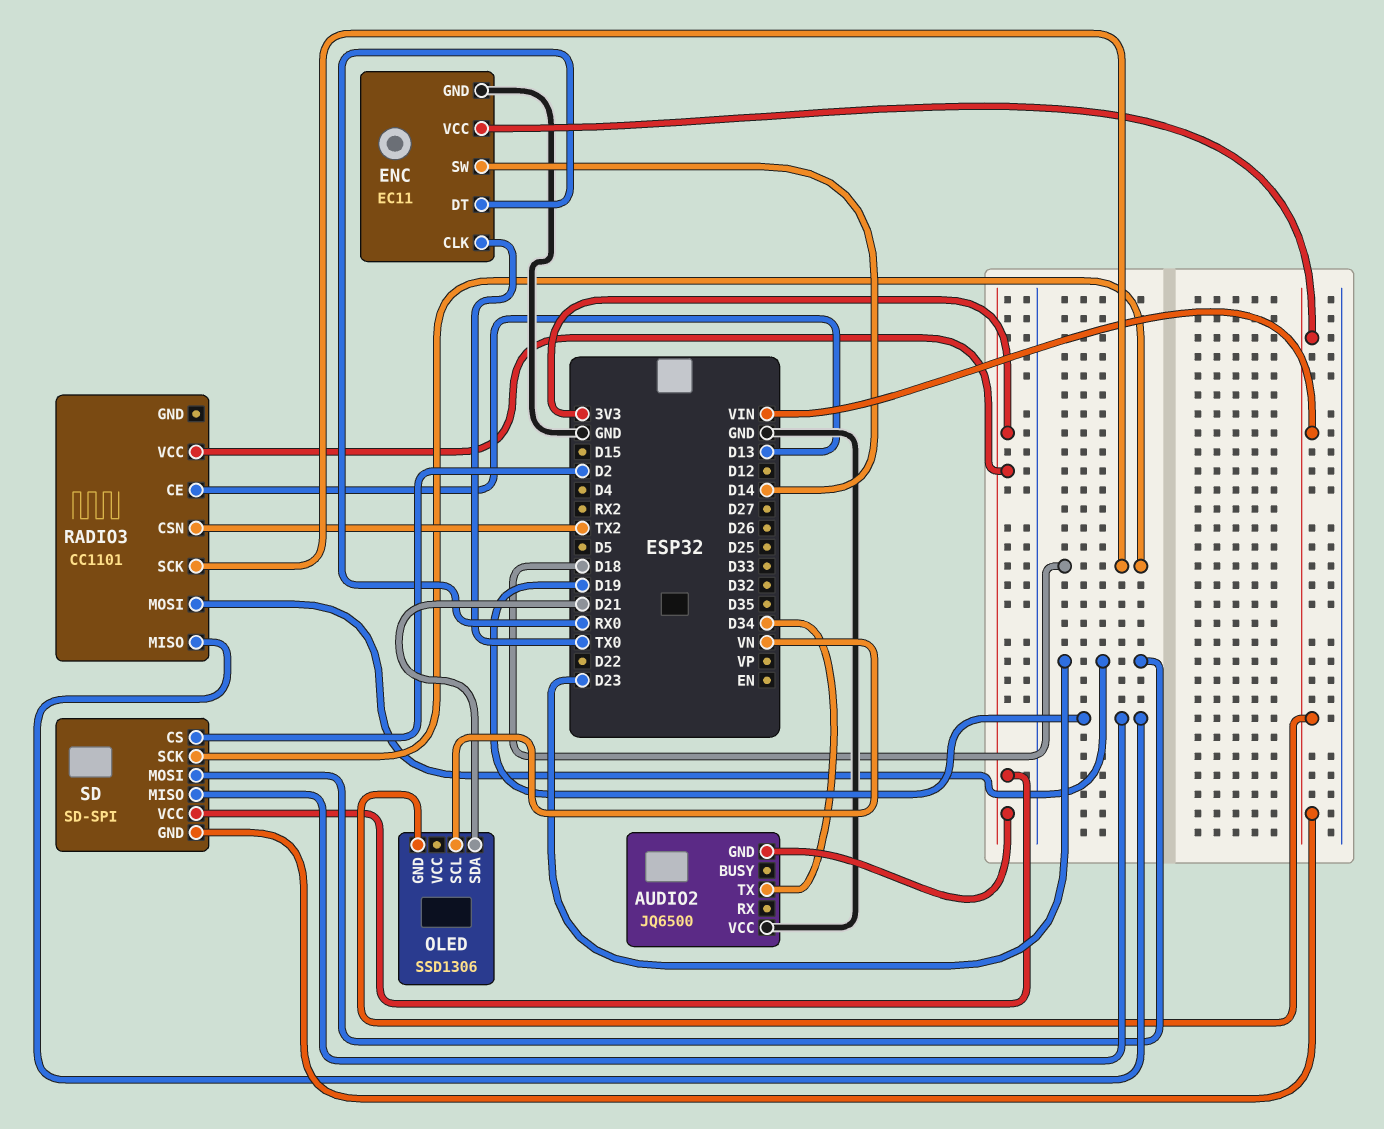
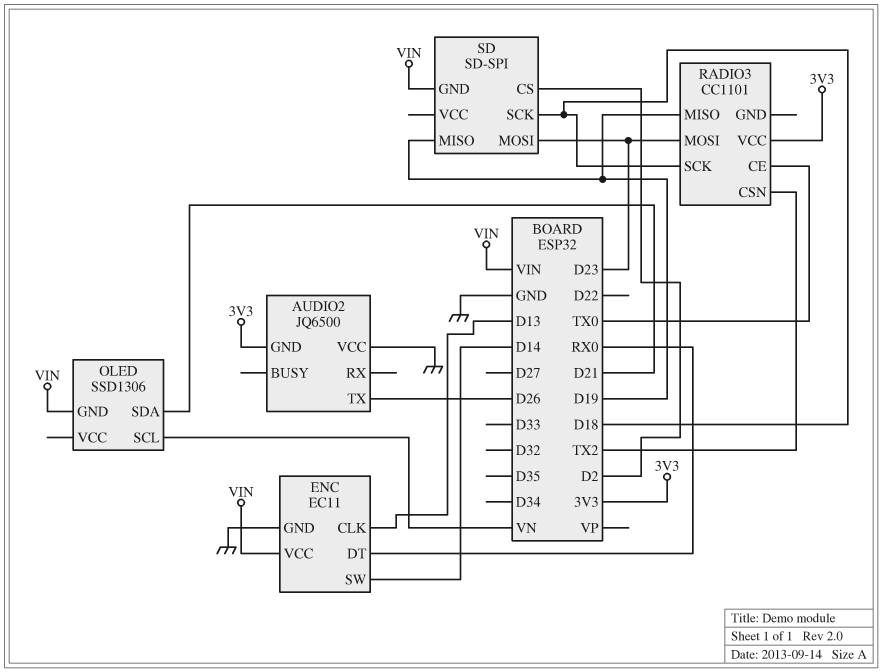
AUDIO2 pin TX: D34 -> D26
ENC pin CLK: TX0 -> D13
RADIO3 pin CE: D13 -> TX0
SD pin VCC: 3V3 -> none

